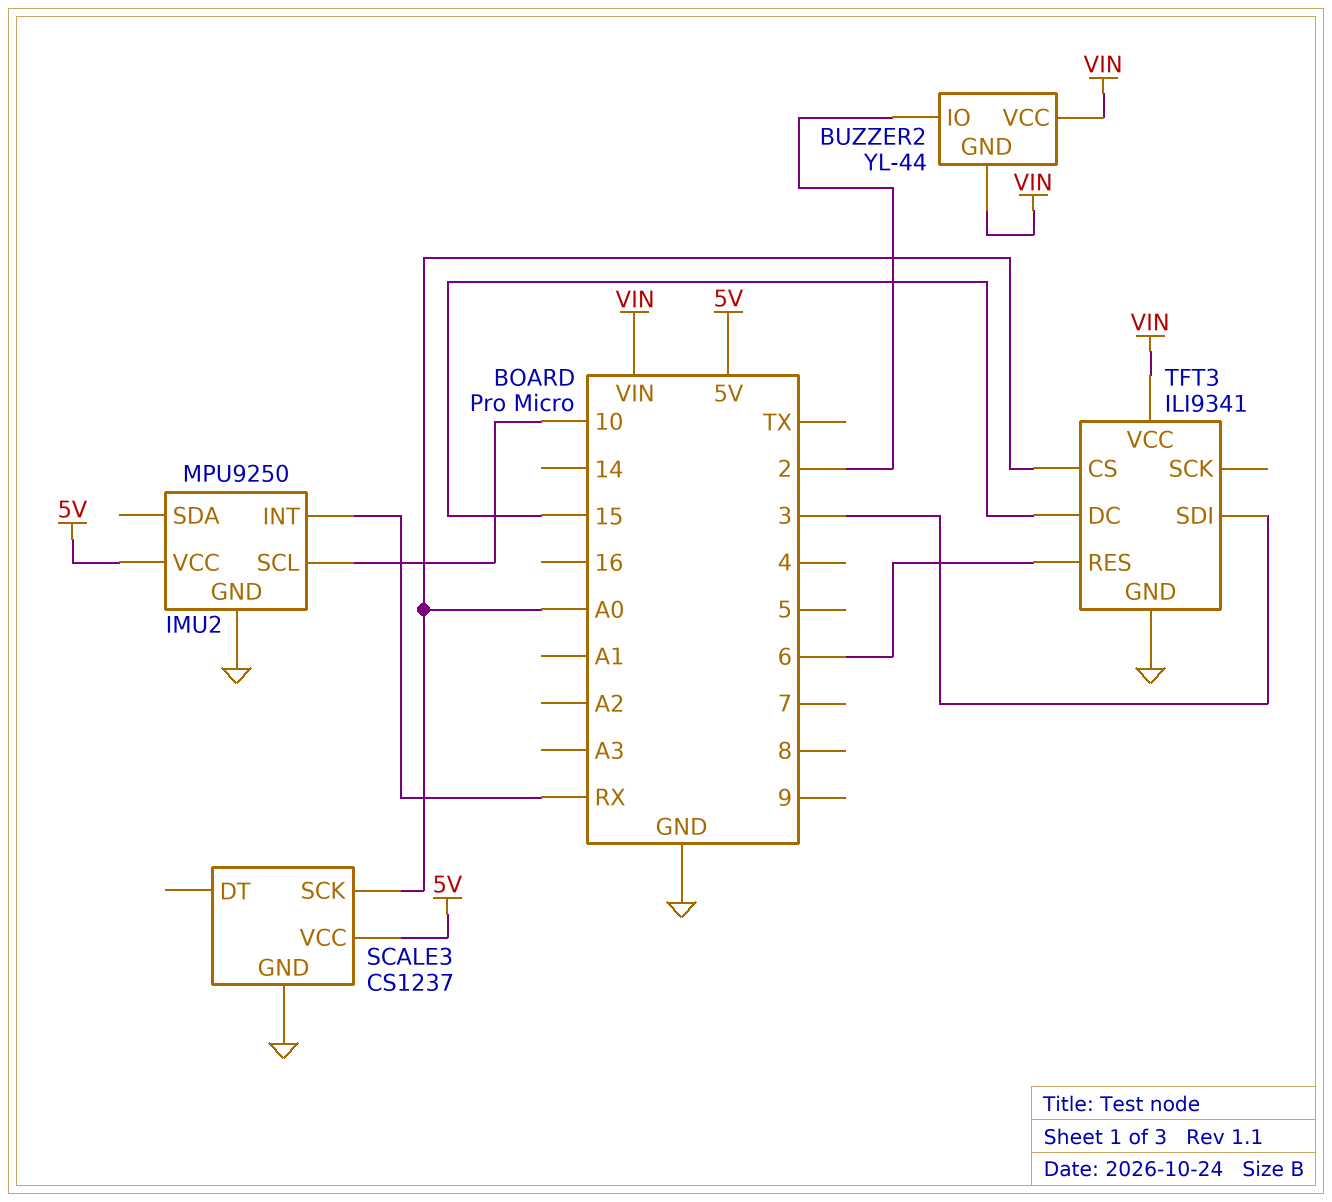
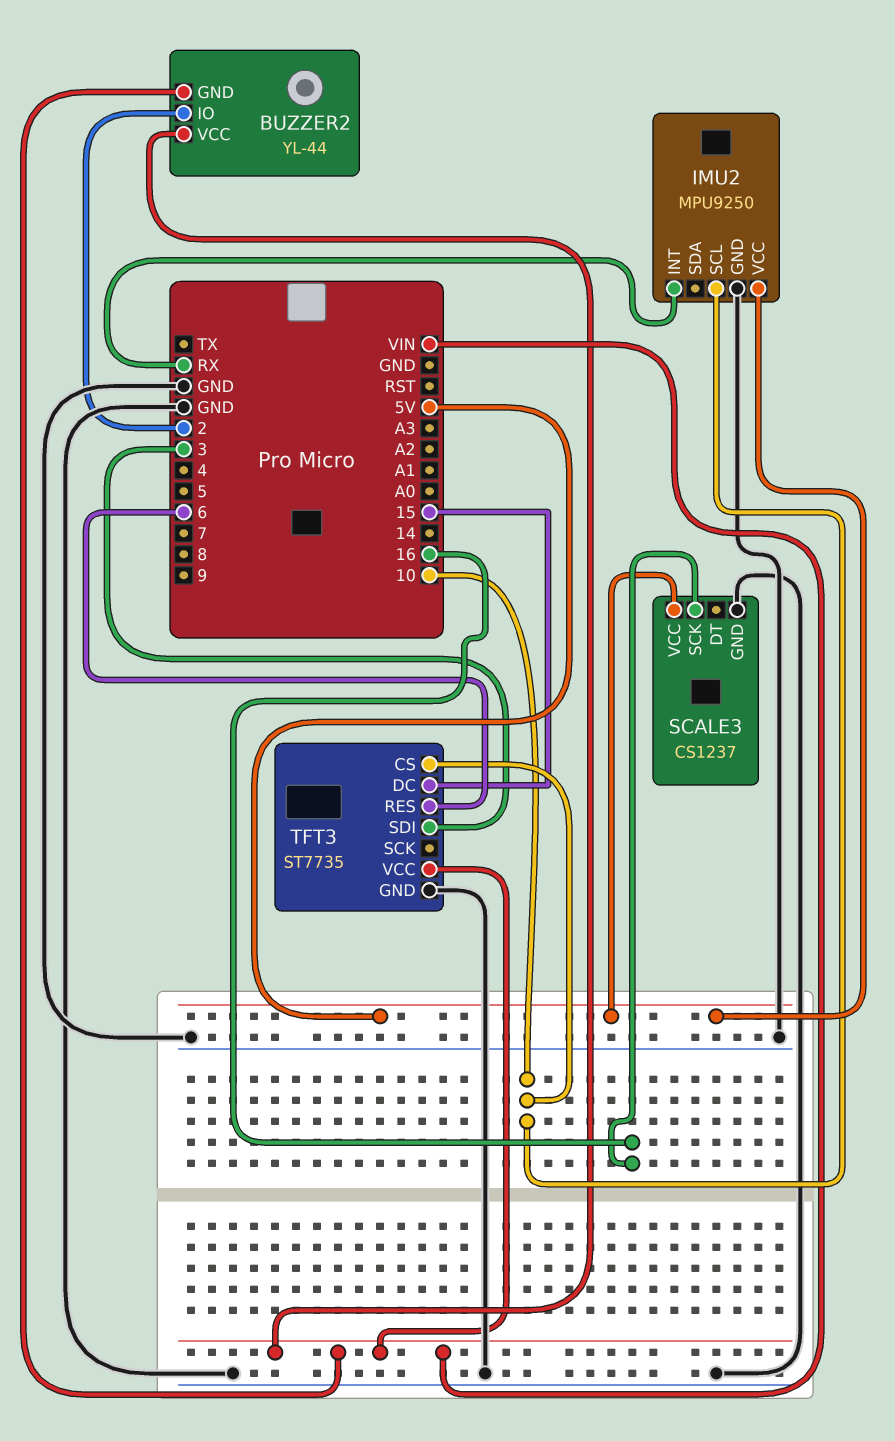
SCALE3 pin SCK: A0 -> 16
TFT3: ILI9341 -> ST7735
TFT3 pin CS: A0 -> 10

